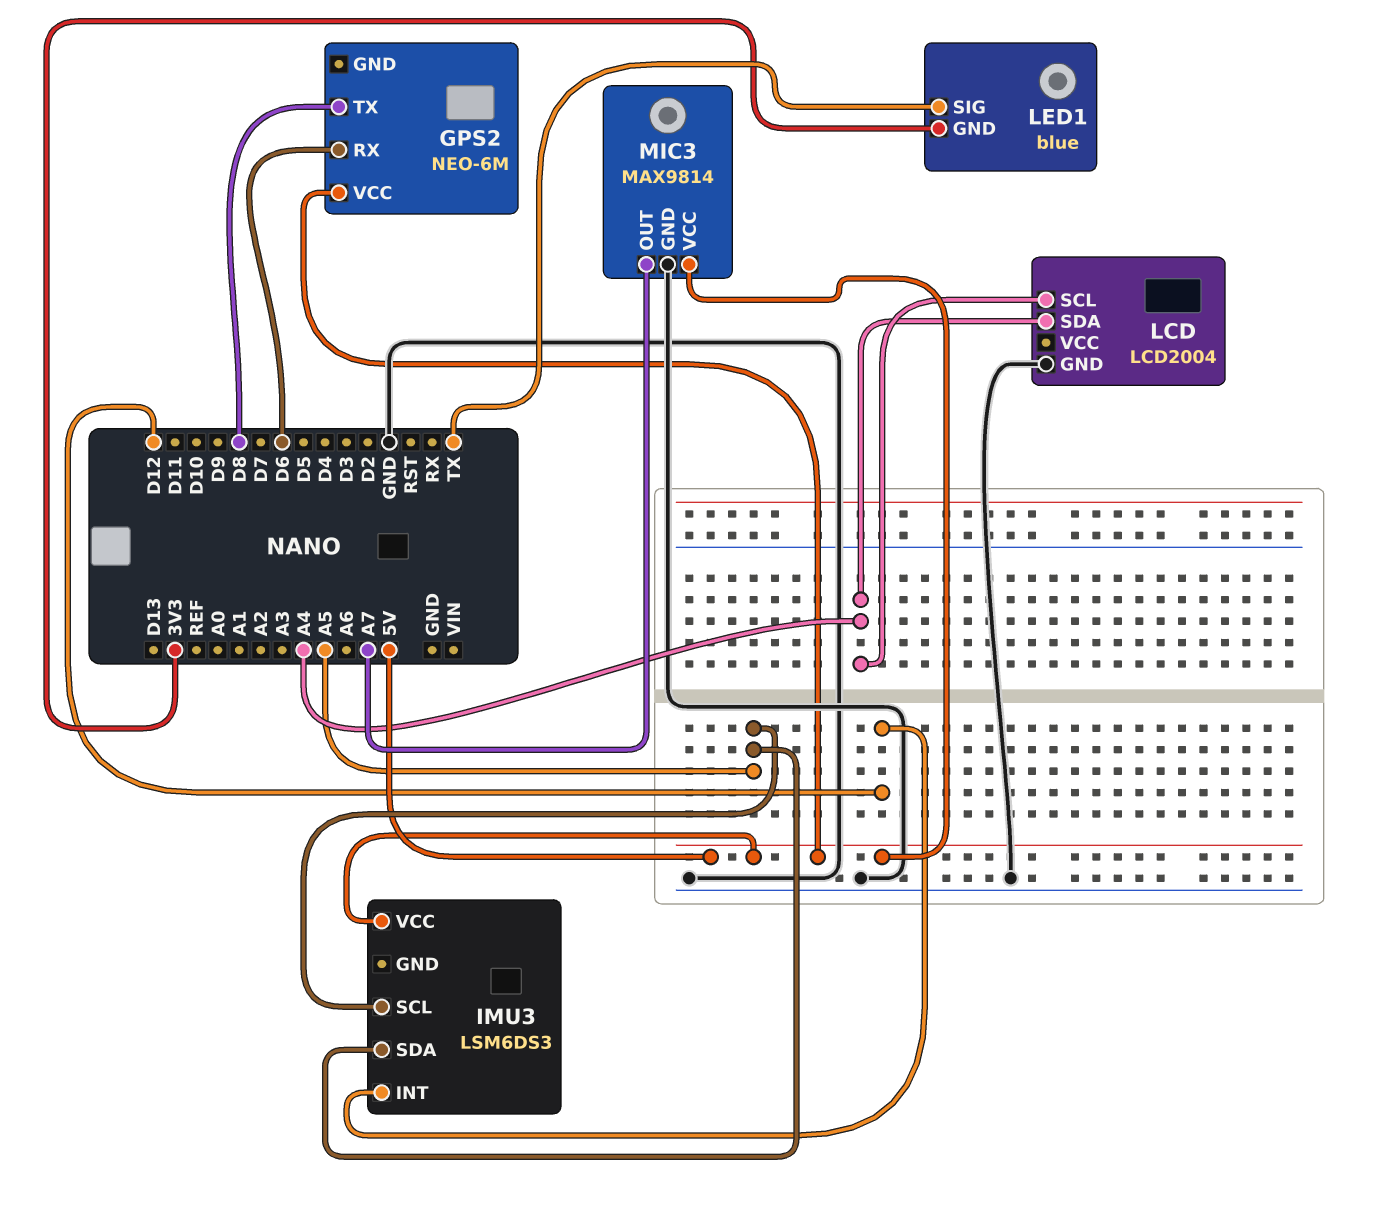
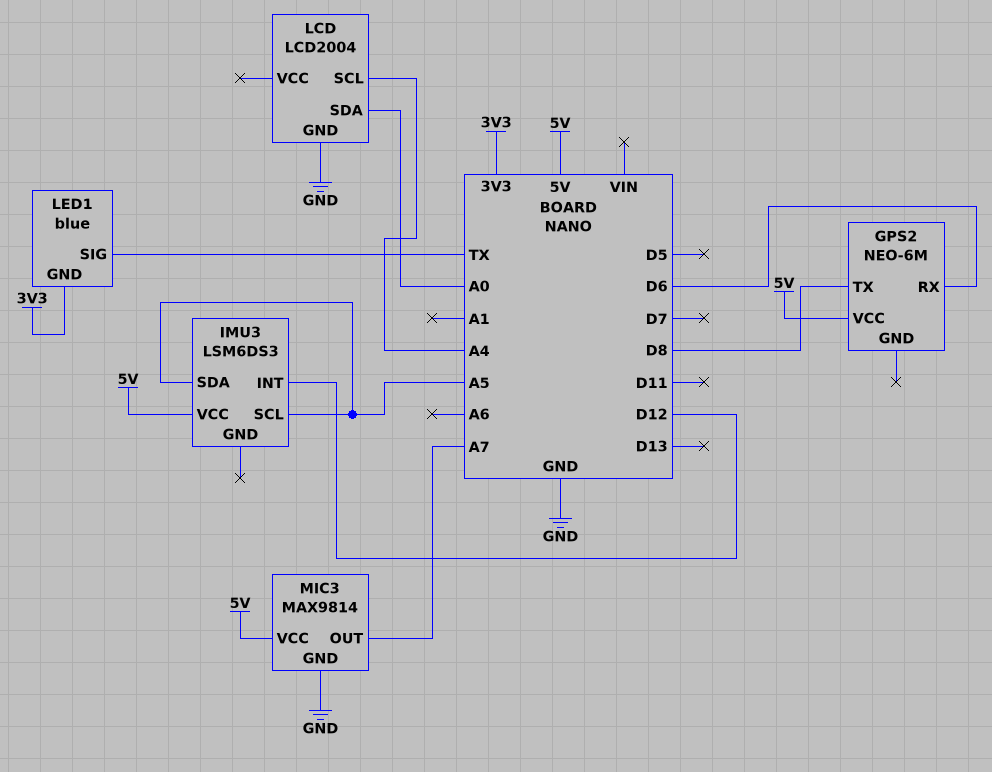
LCD pin SDA: A4 -> A0

